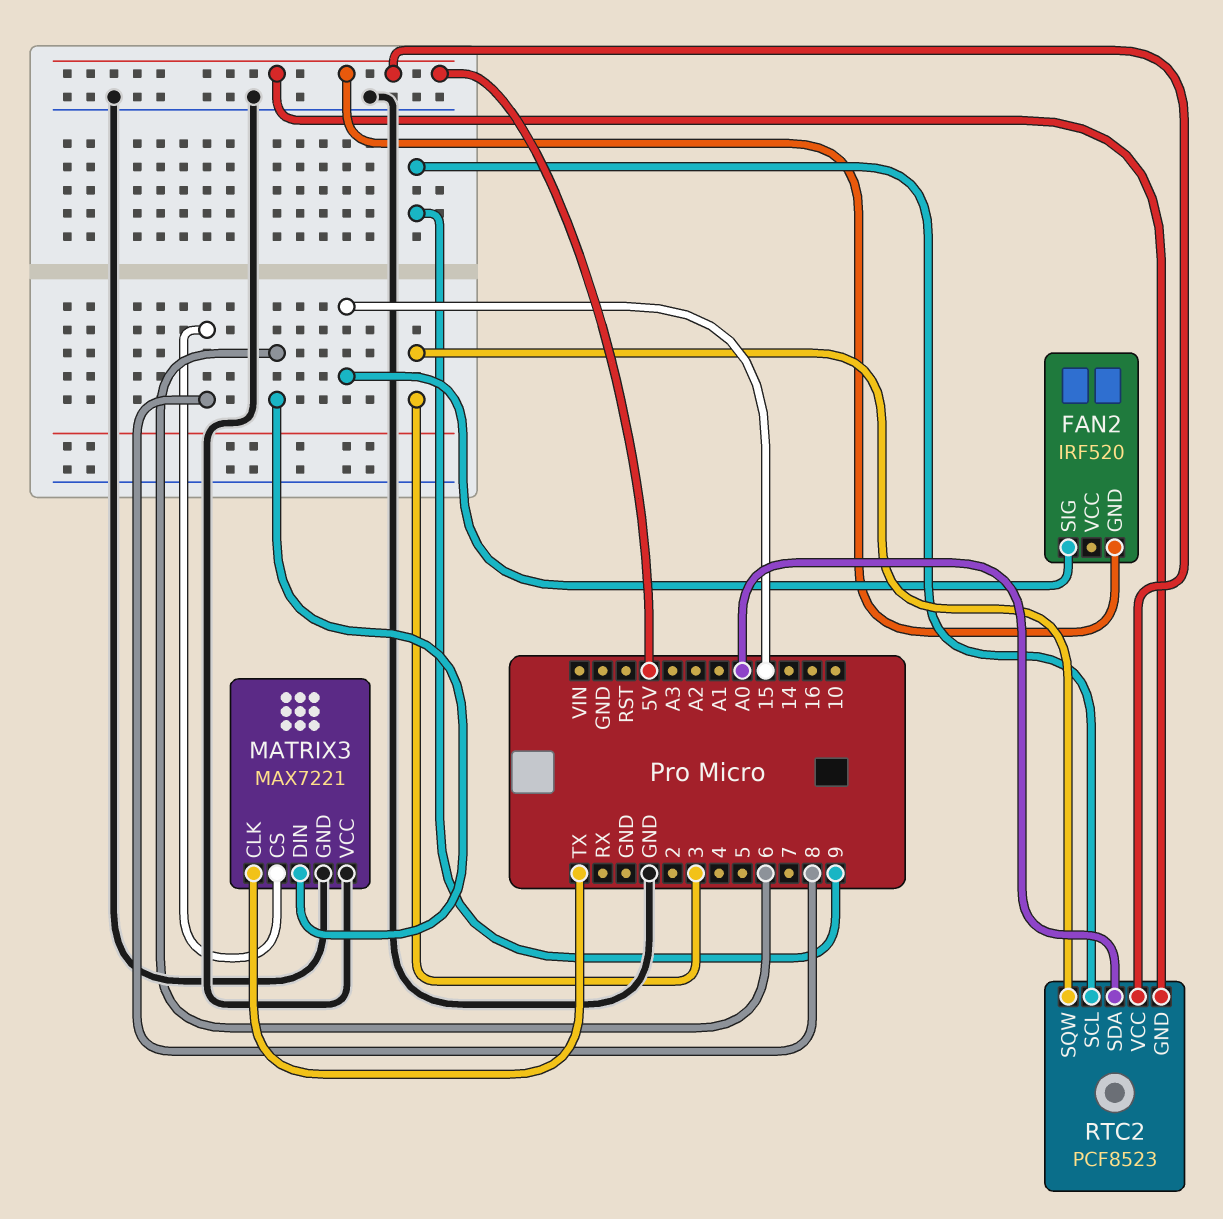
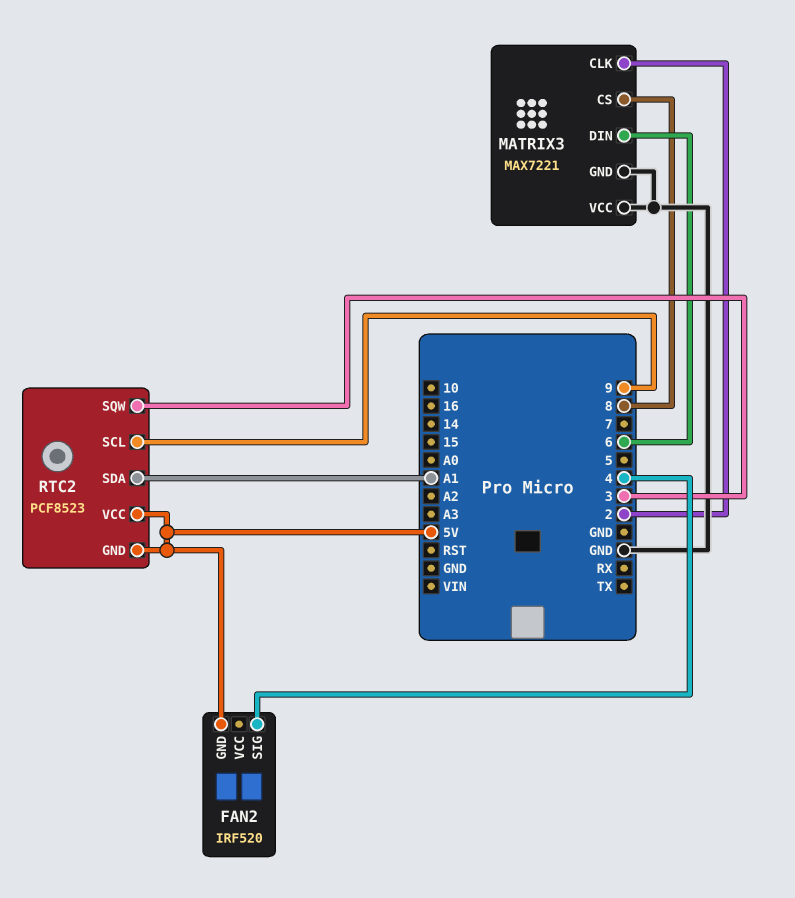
FAN2 pin SIG: 15 -> 4
MATRIX3 pin CLK: TX -> 2
RTC2 pin SDA: A0 -> A1

